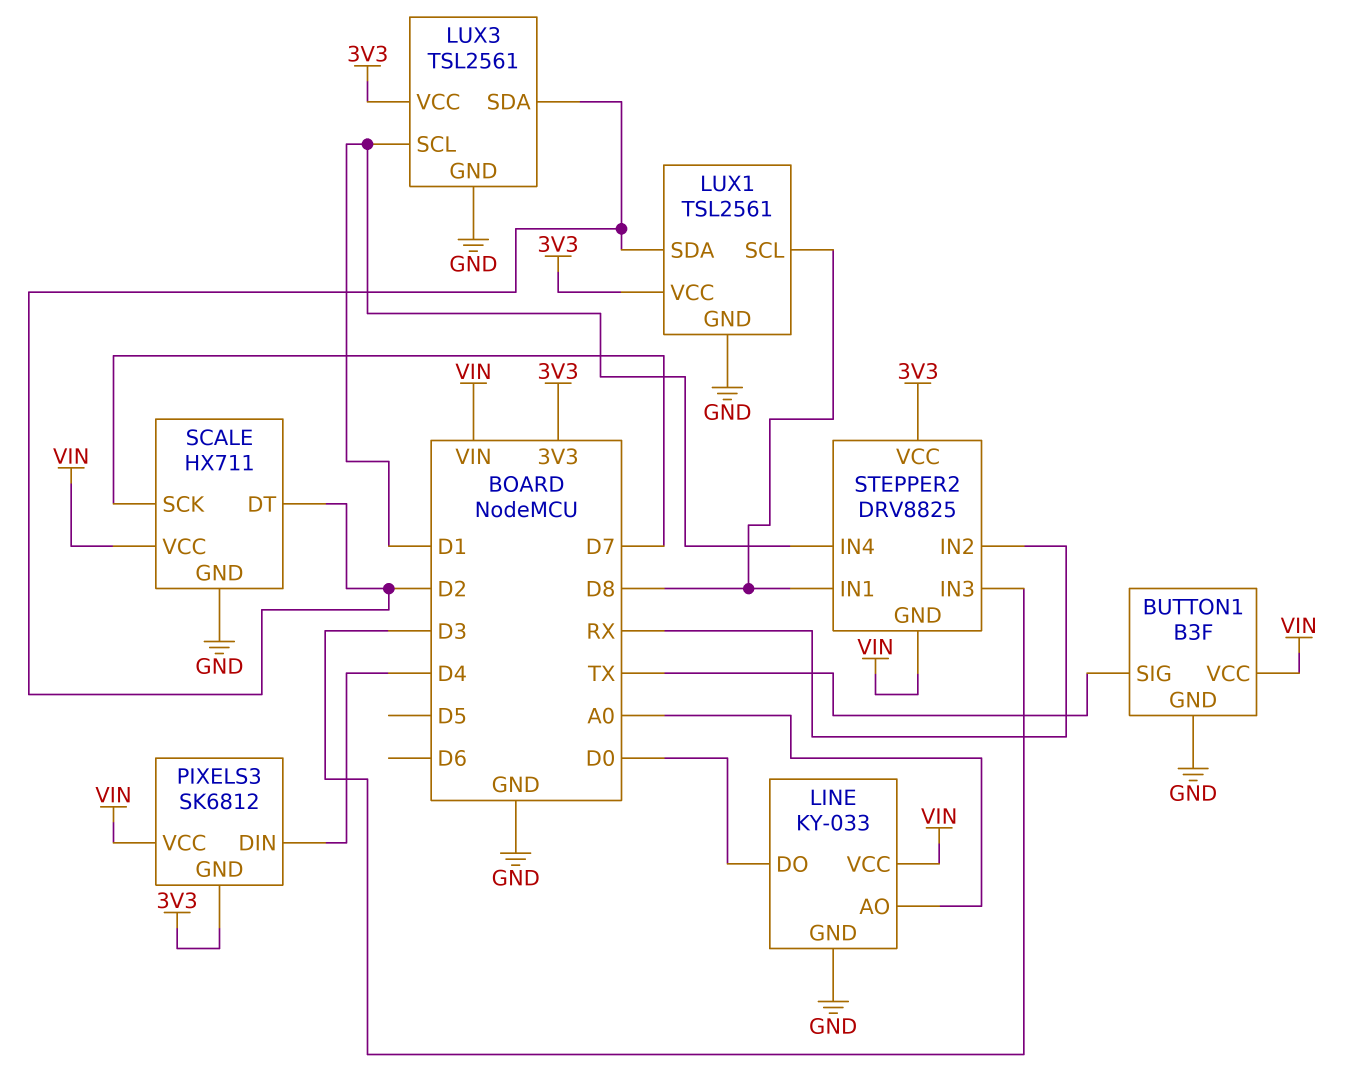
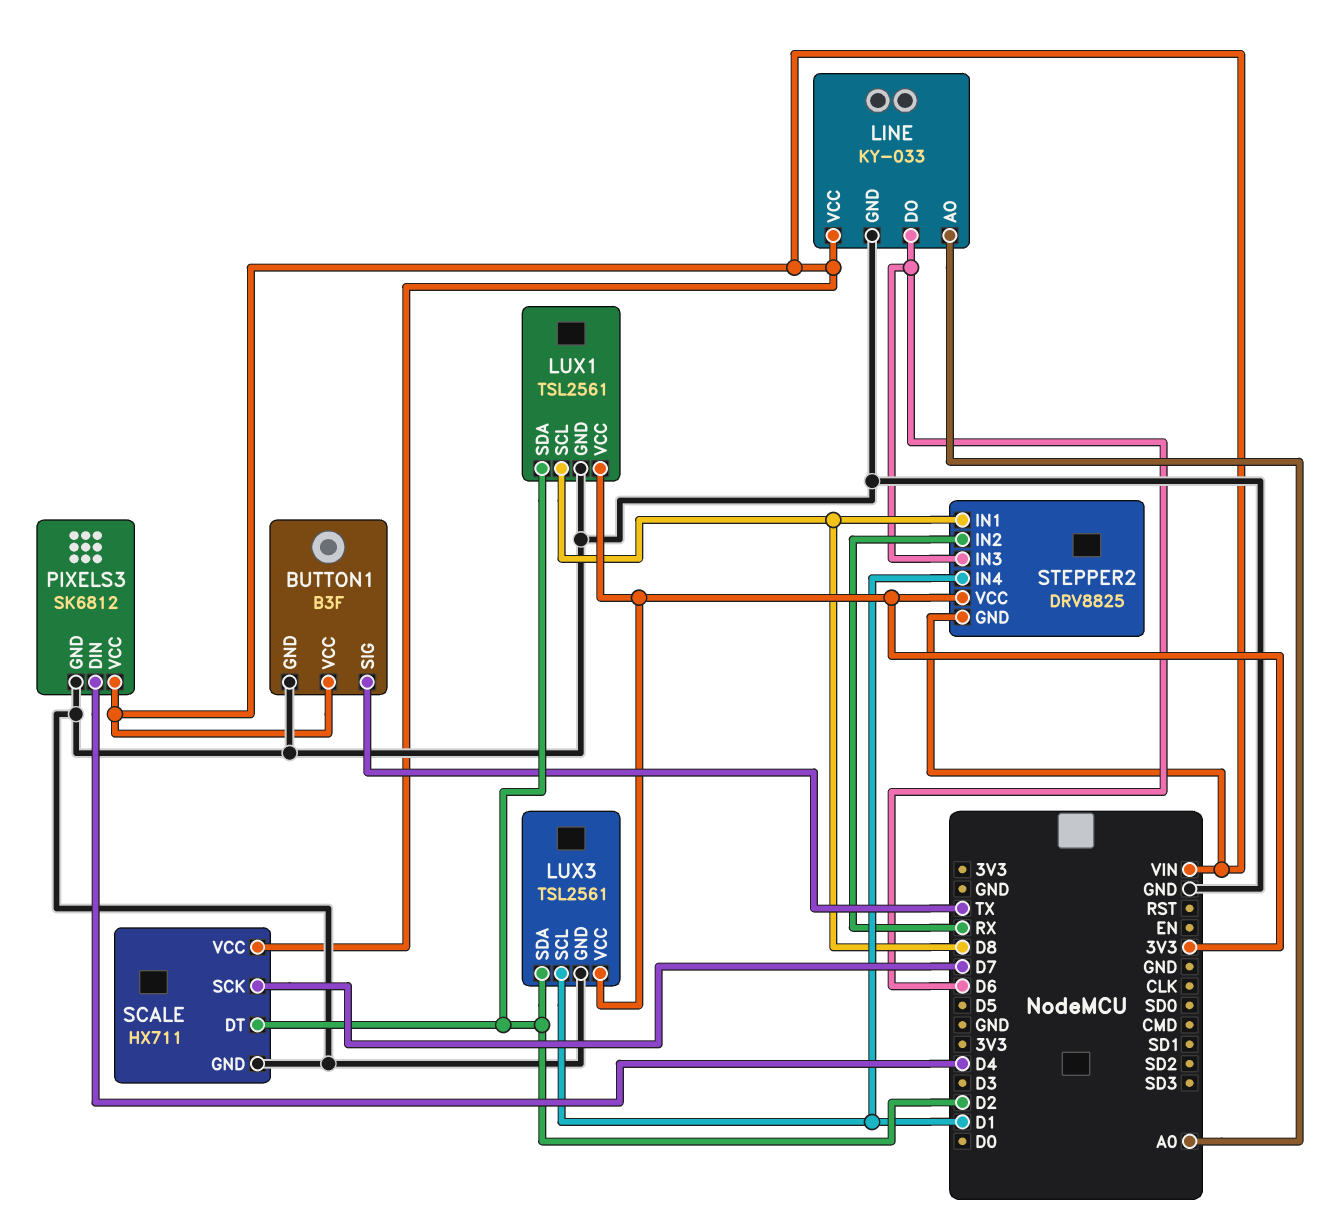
LINE pin DO: D0 -> D6
PIXELS3 pin GND: 3V3 -> GND
STEPPER2 pin IN3: D3 -> D6

